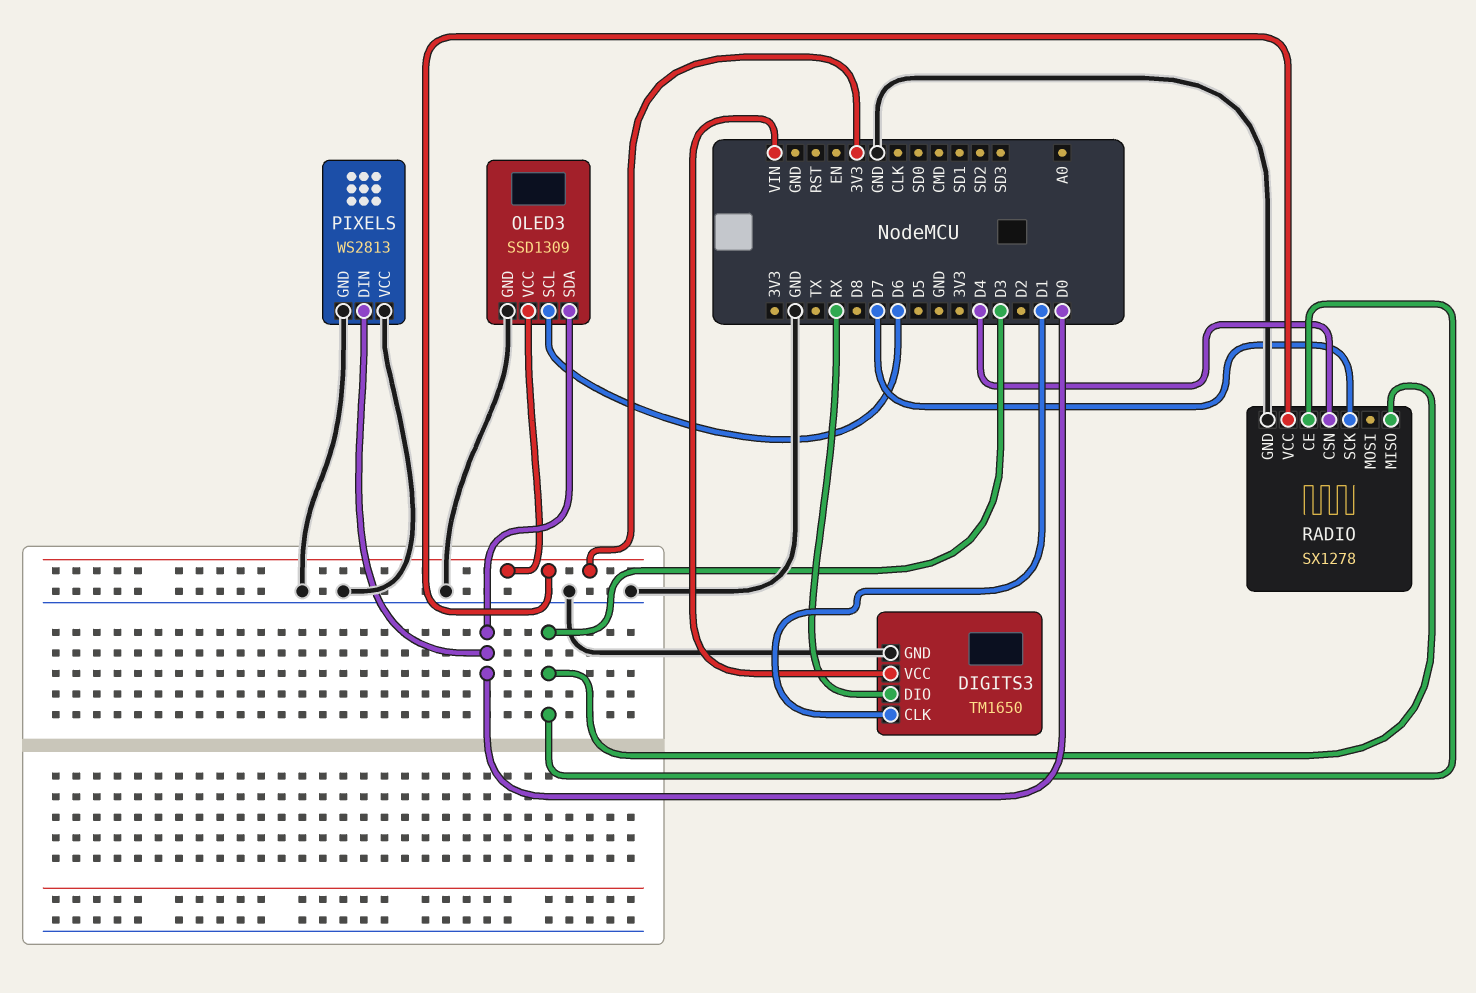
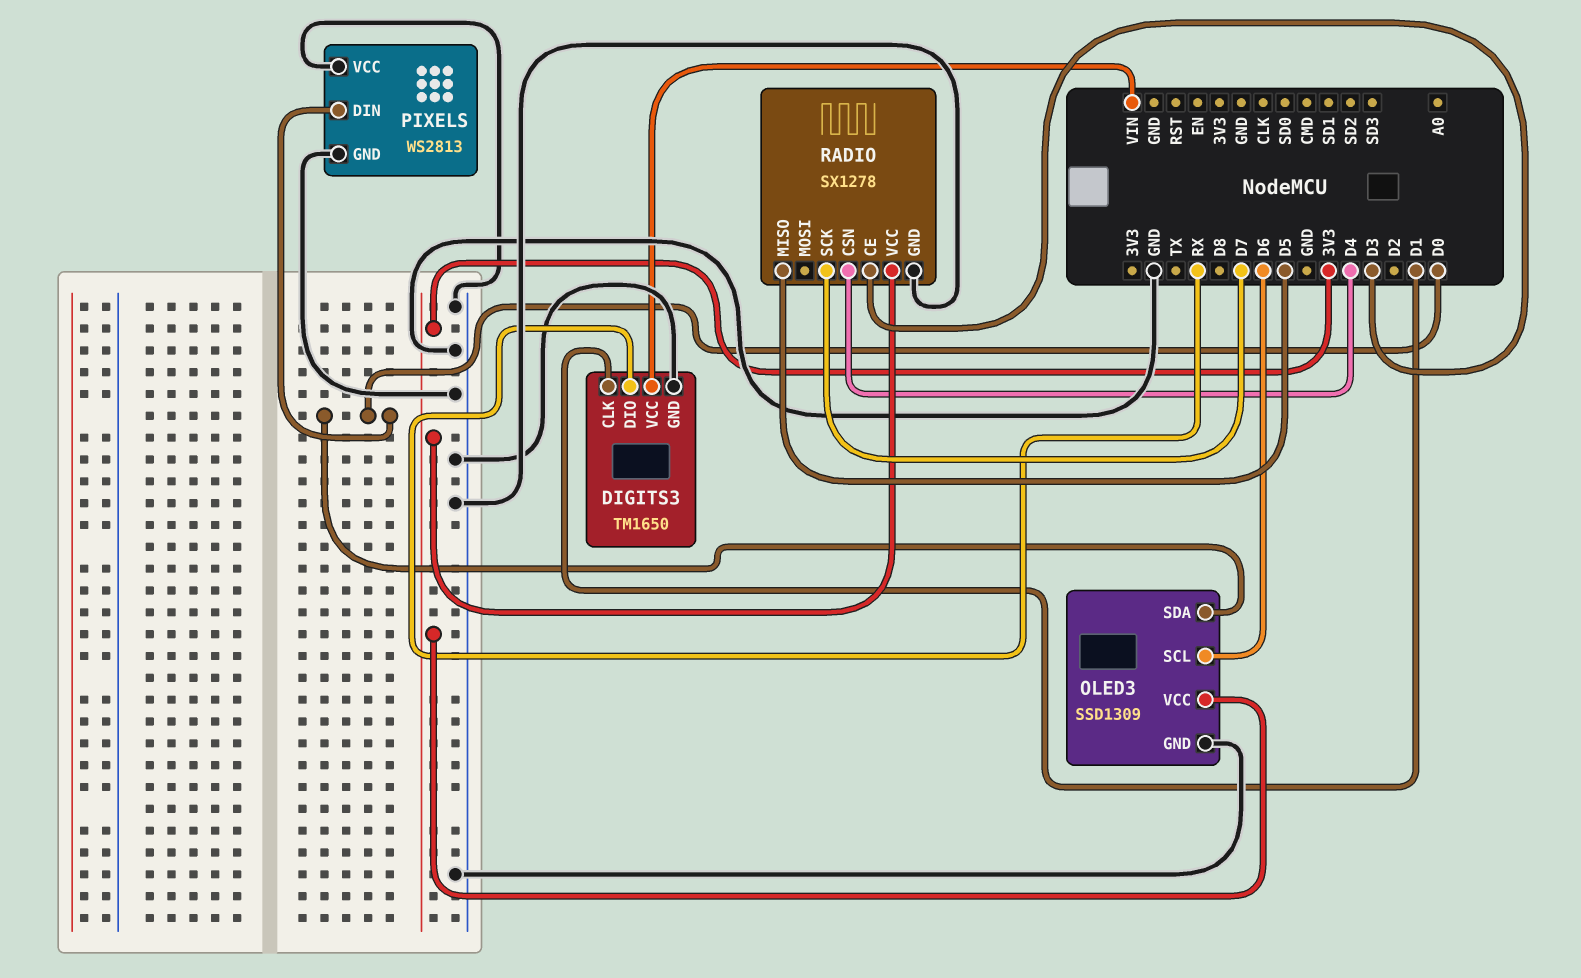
RADIO pin MISO: D3 -> D5

